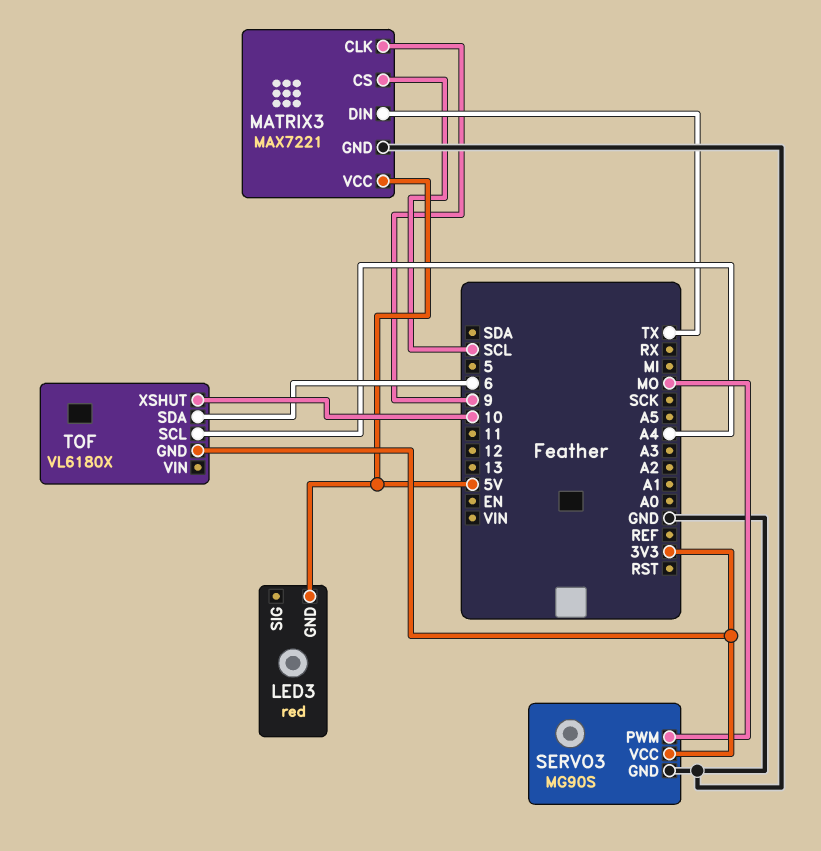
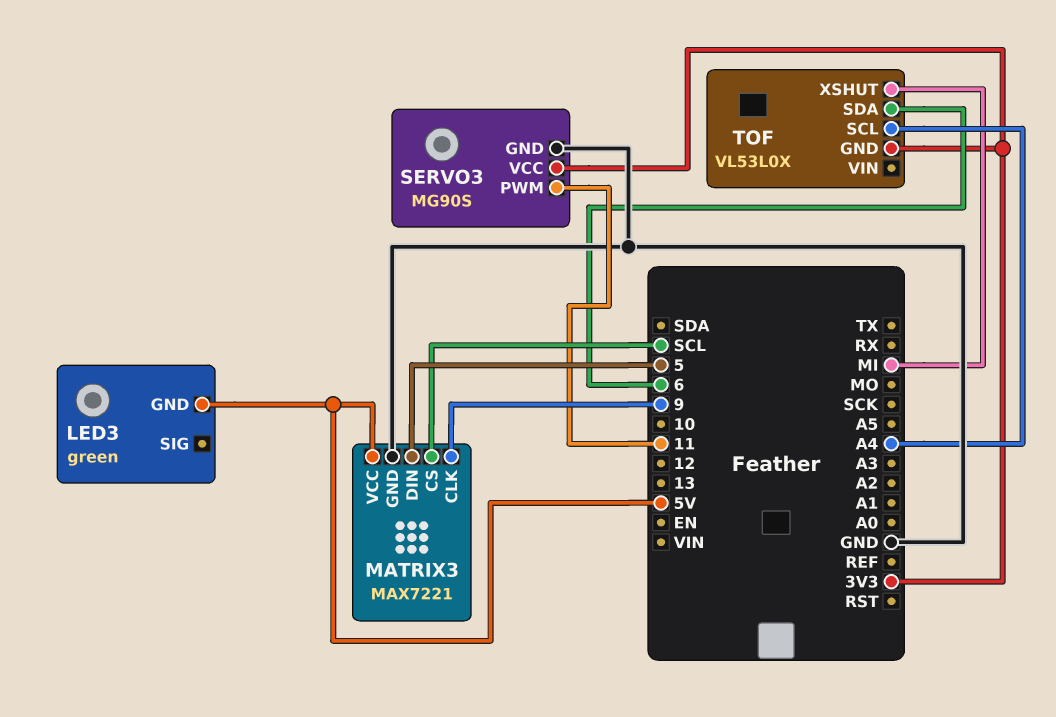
LED3: red -> green
MATRIX3 pin DIN: TX -> 5
SERVO3 pin PWM: MO -> 11
TOF: VL6180X -> VL53L0X
TOF pin XSHUT: 10 -> MI

